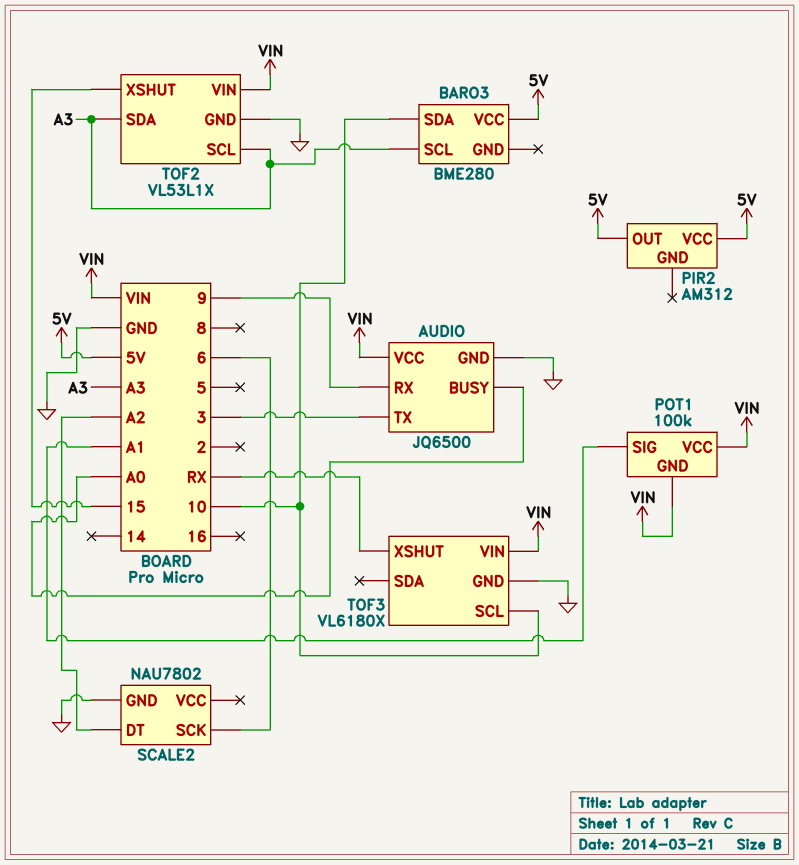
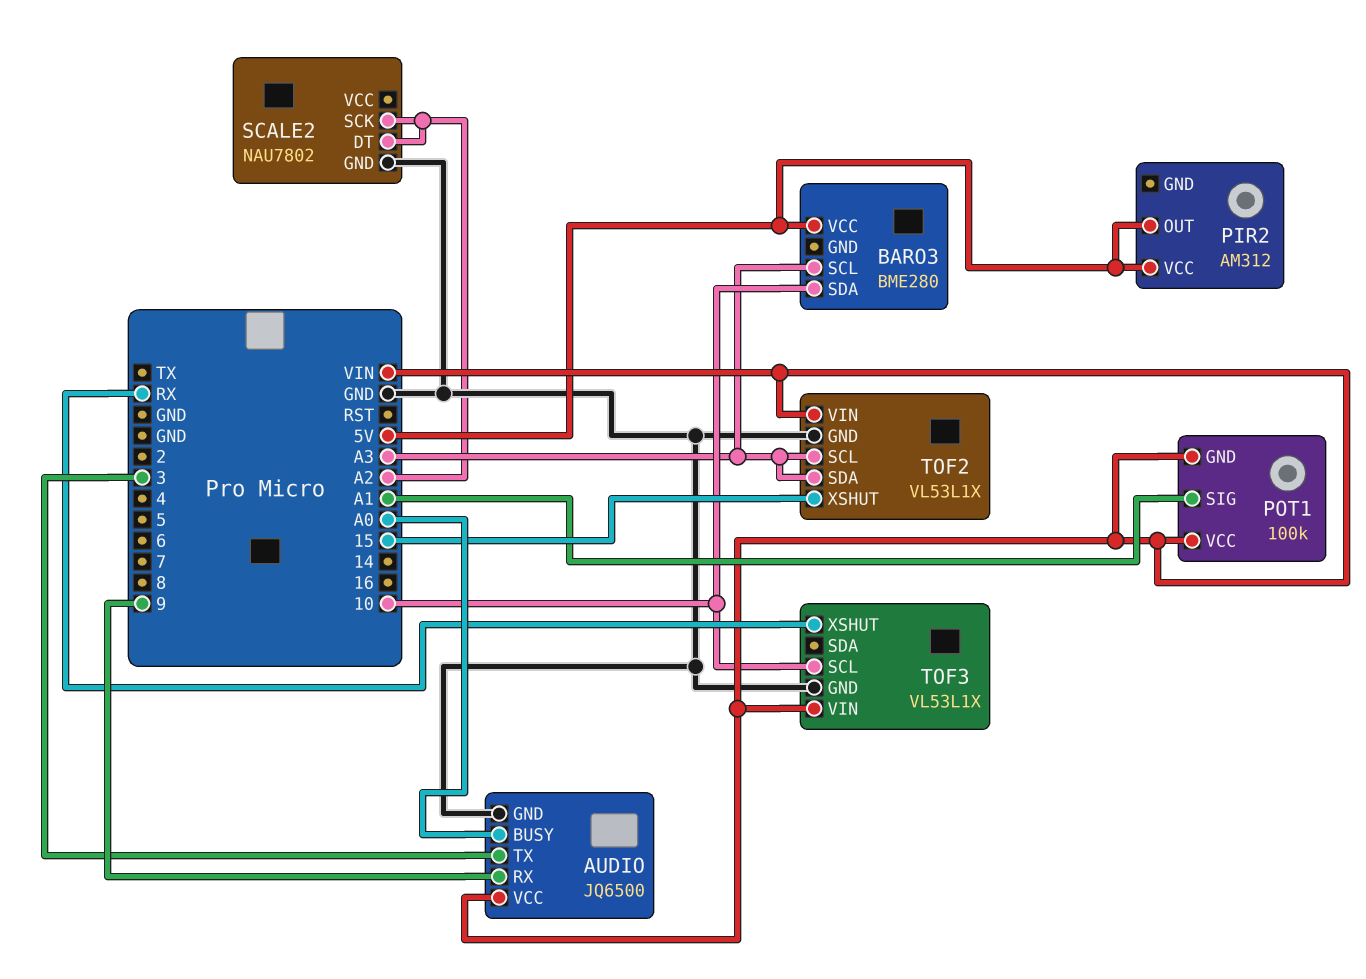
SCALE2 pin SCK: 6 -> A2
TOF3: VL6180X -> VL53L1X

